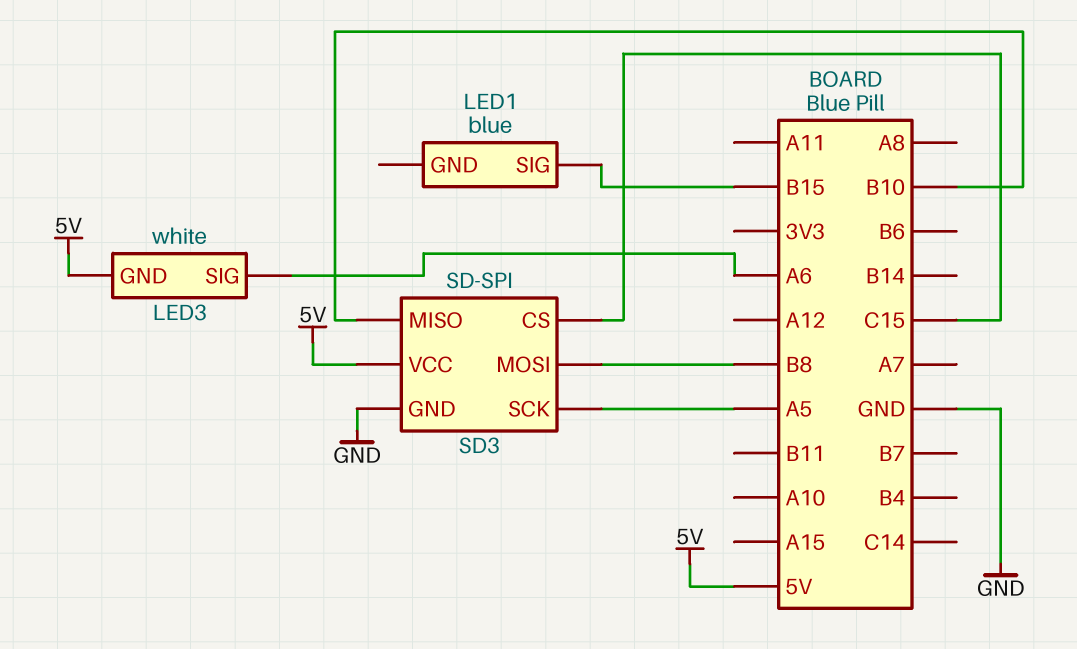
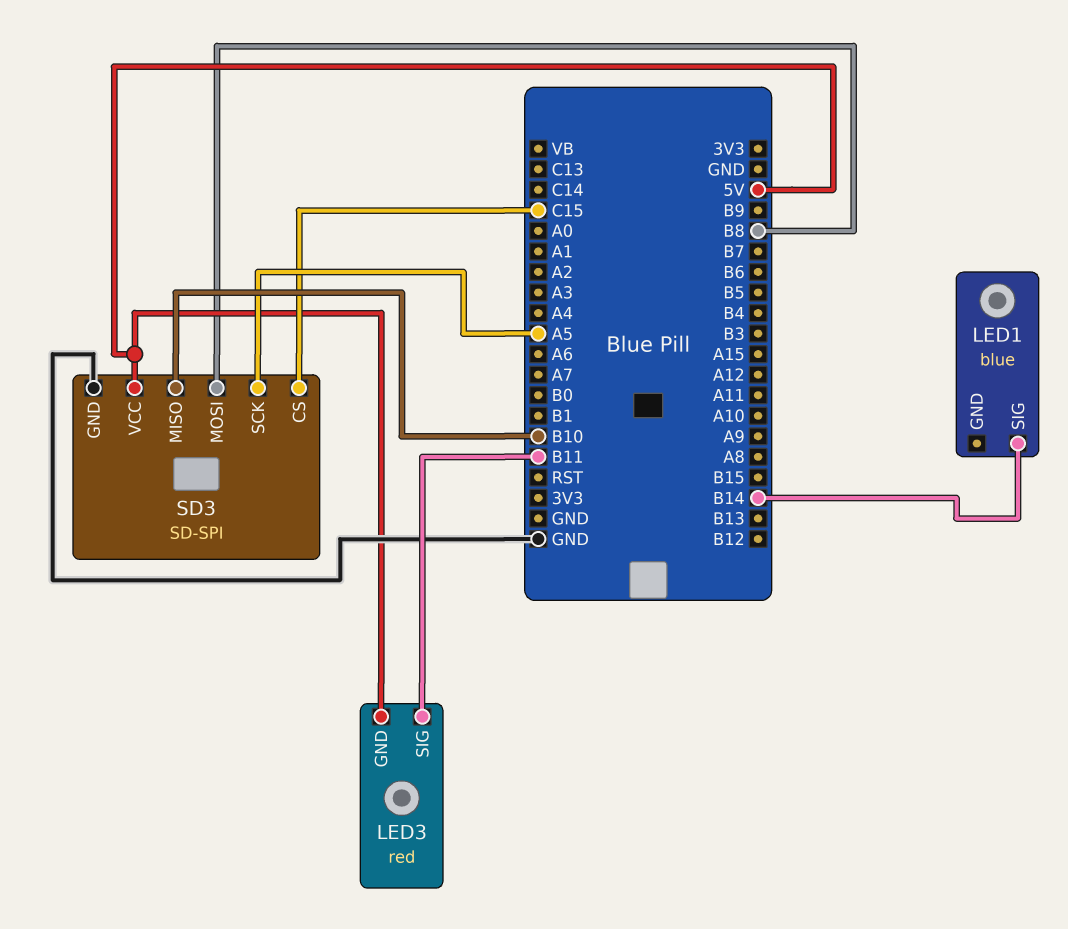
LED1 pin SIG: B15 -> B14
LED3: white -> red
LED3 pin SIG: A6 -> B11

